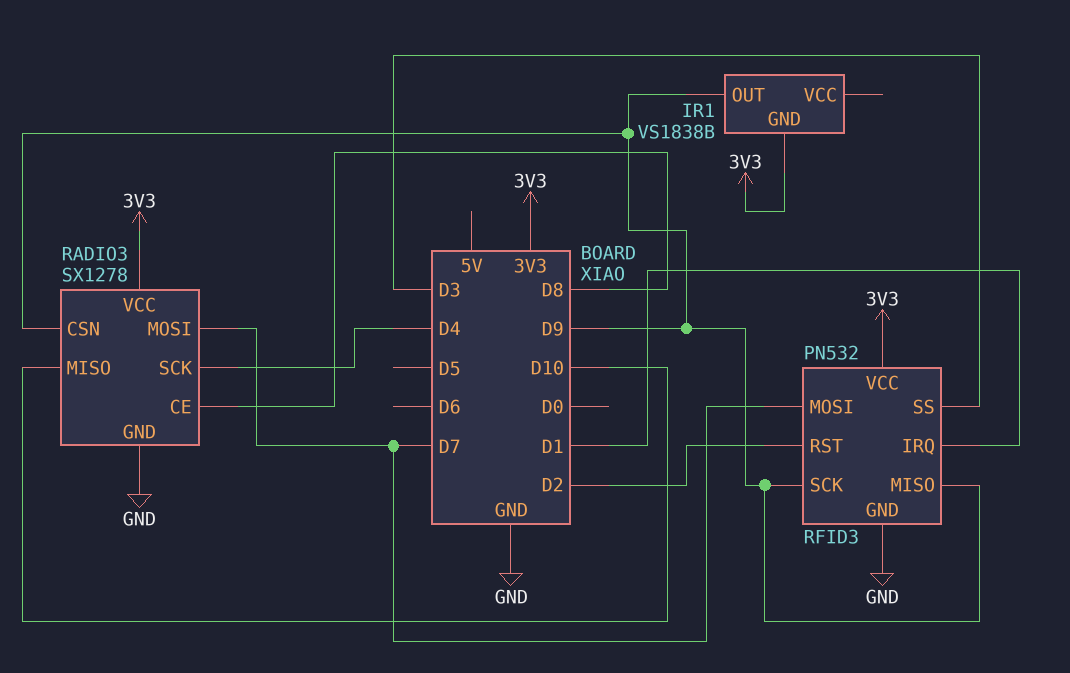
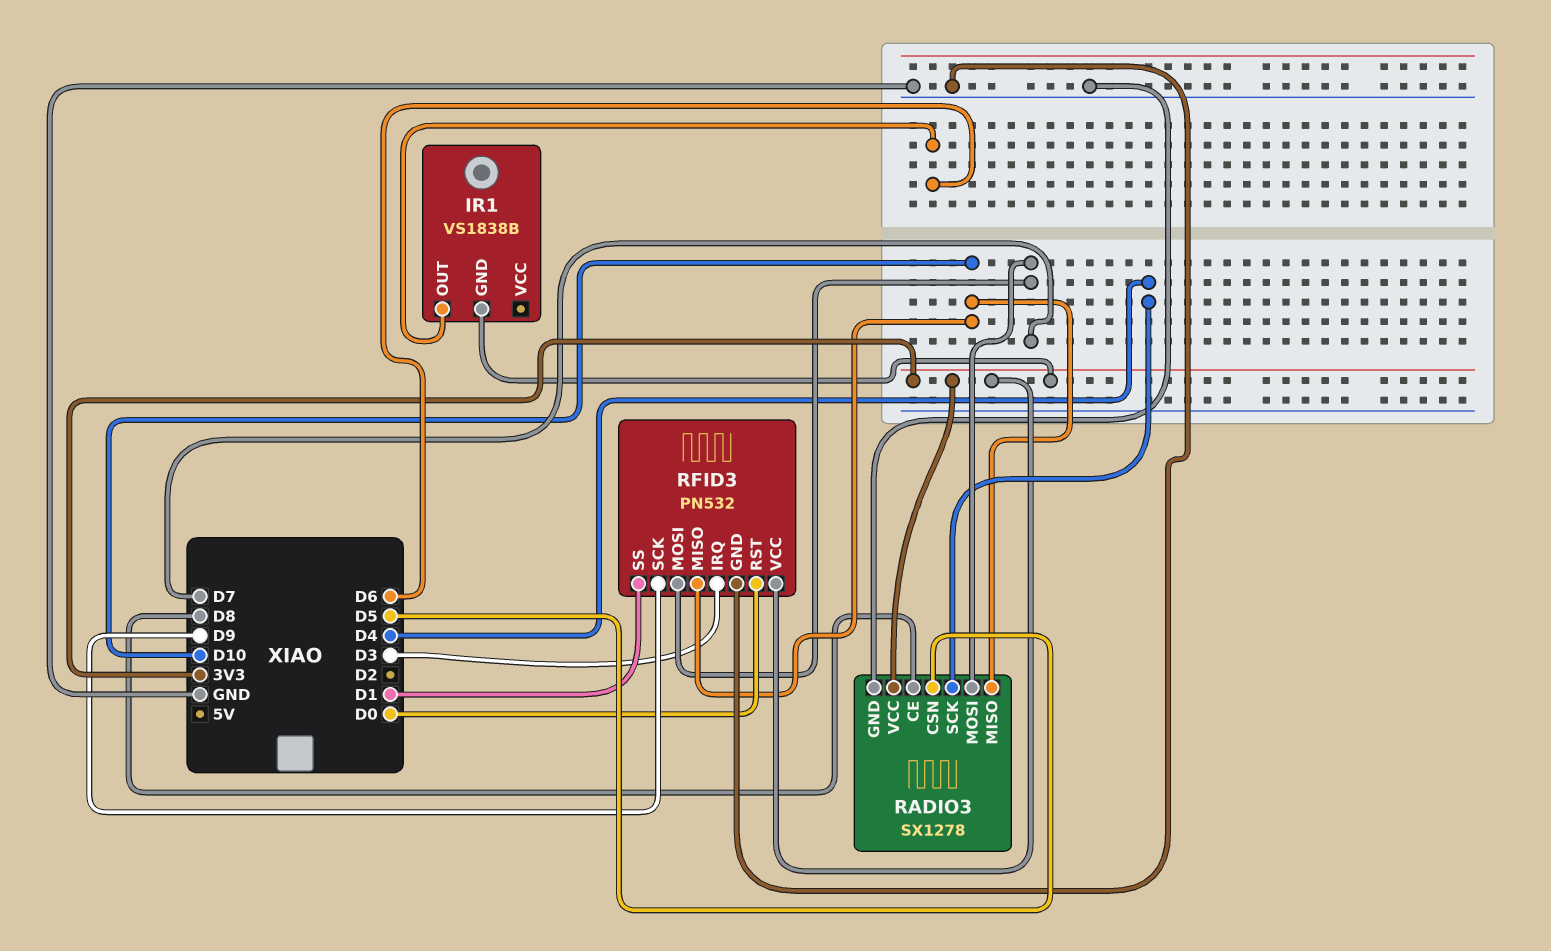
IR1 pin OUT: D9 -> D6
RADIO3 pin CSN: D9 -> D5
RFID3 pin IRQ: D1 -> D3
RFID3 pin MISO: D9 -> D10
RFID3 pin RST: D2 -> D0
RFID3 pin SS: D3 -> D1

